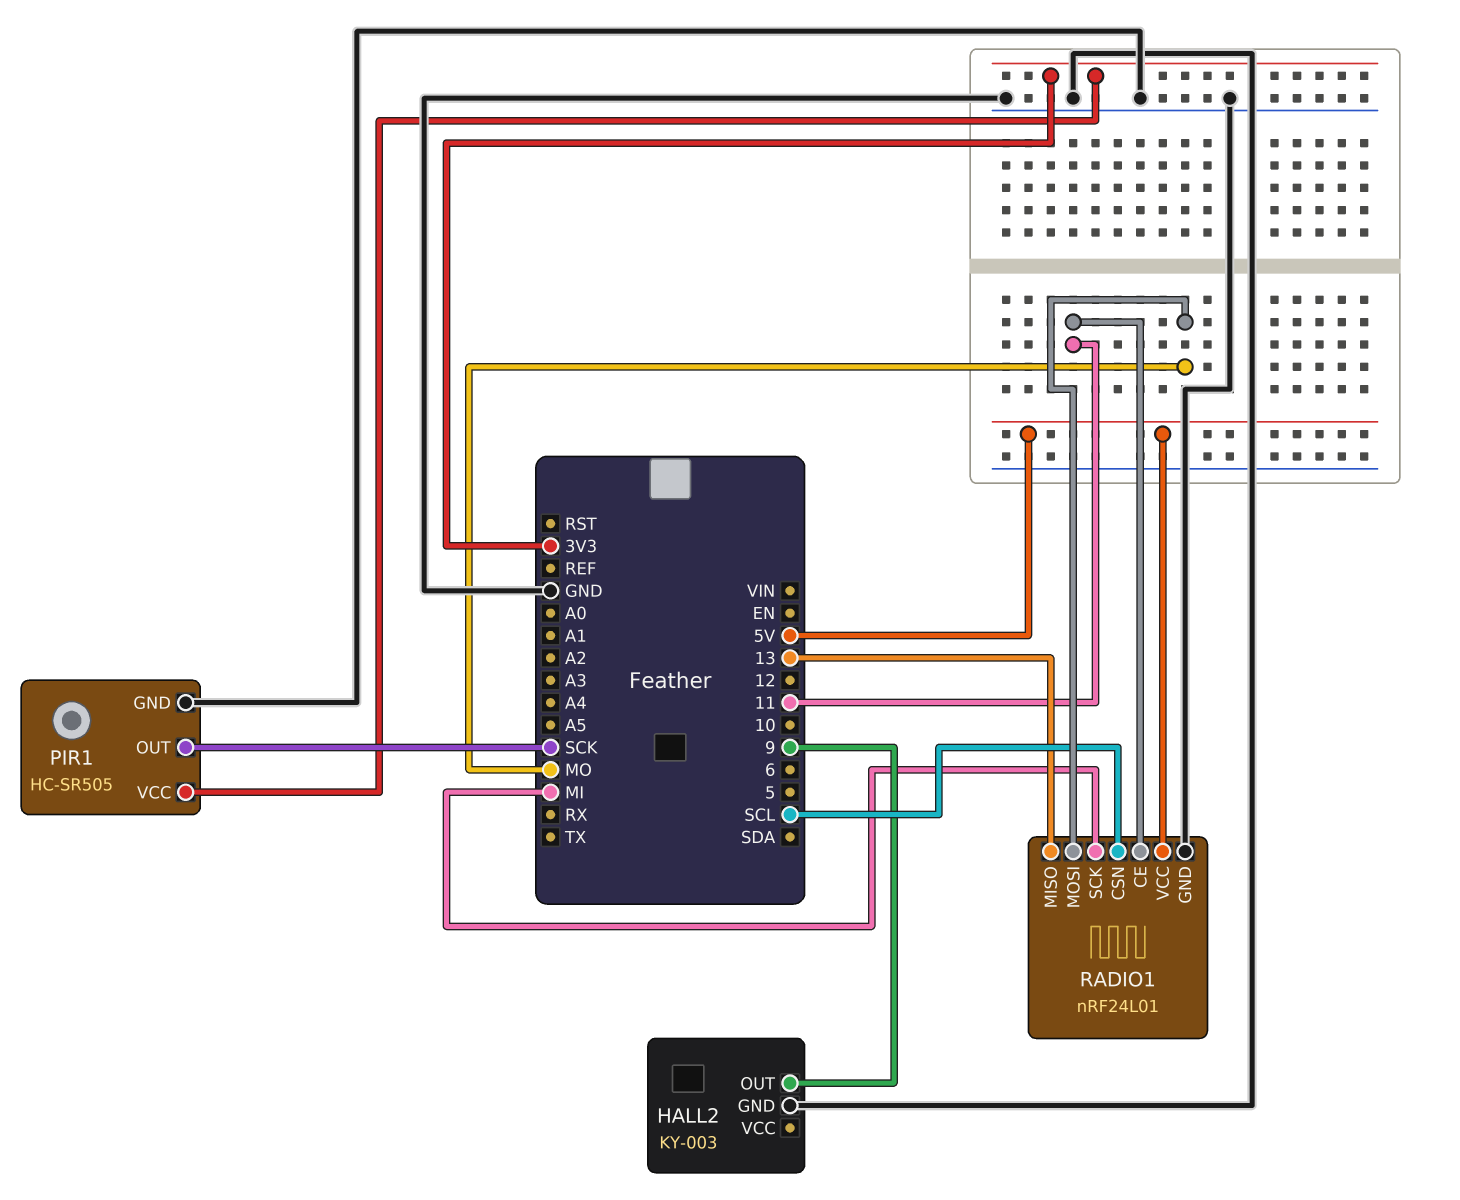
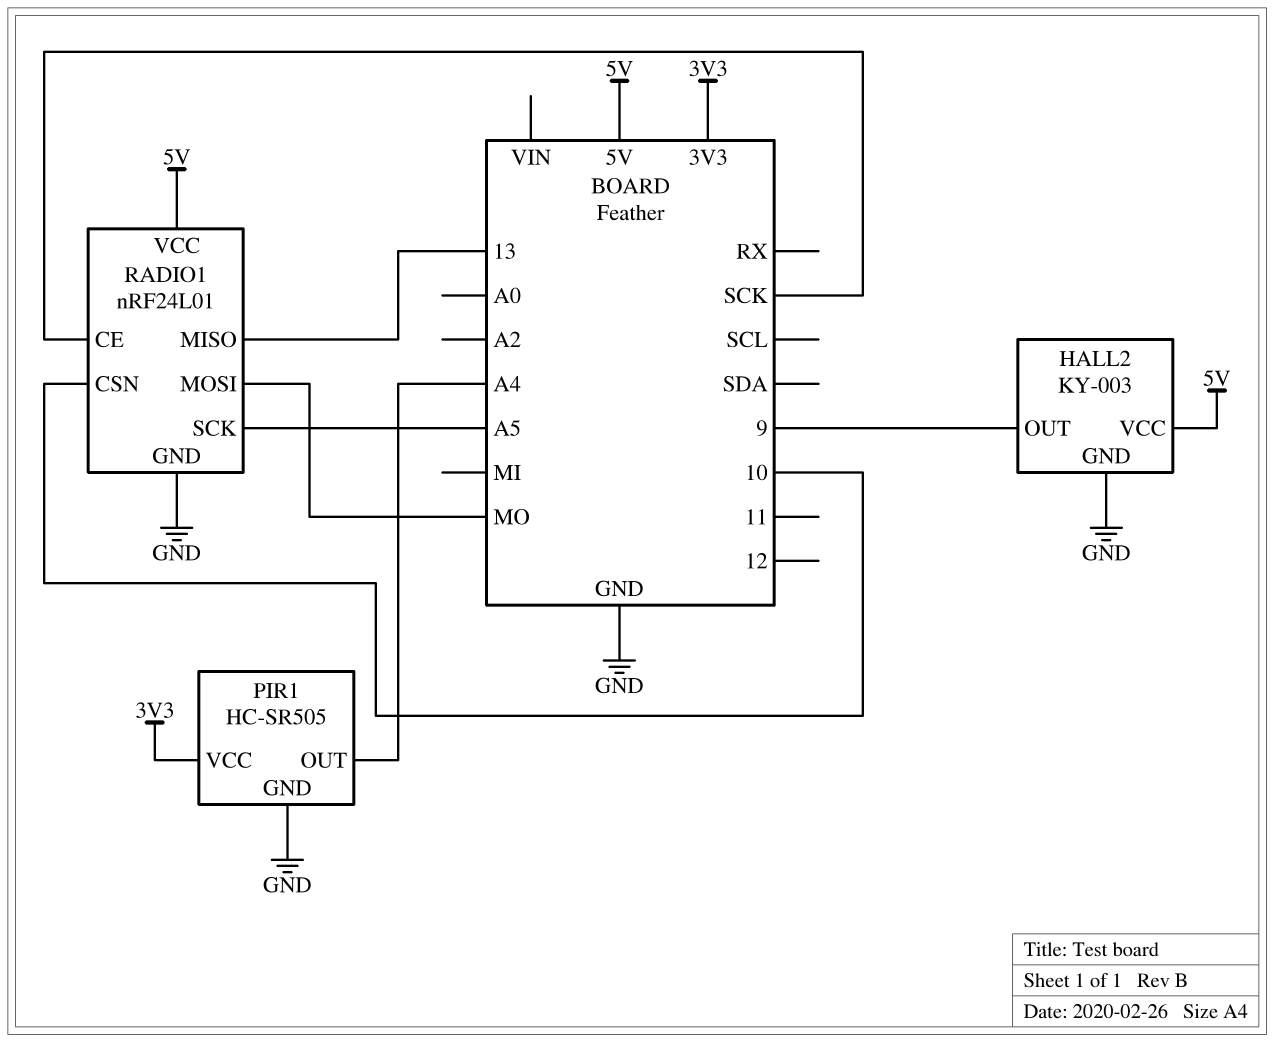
HALL2 pin VCC: none -> 5V
PIR1 pin OUT: SCK -> A4
RADIO1 pin CE: 11 -> SCK
RADIO1 pin CSN: SCL -> 10
RADIO1 pin SCK: MI -> A5

